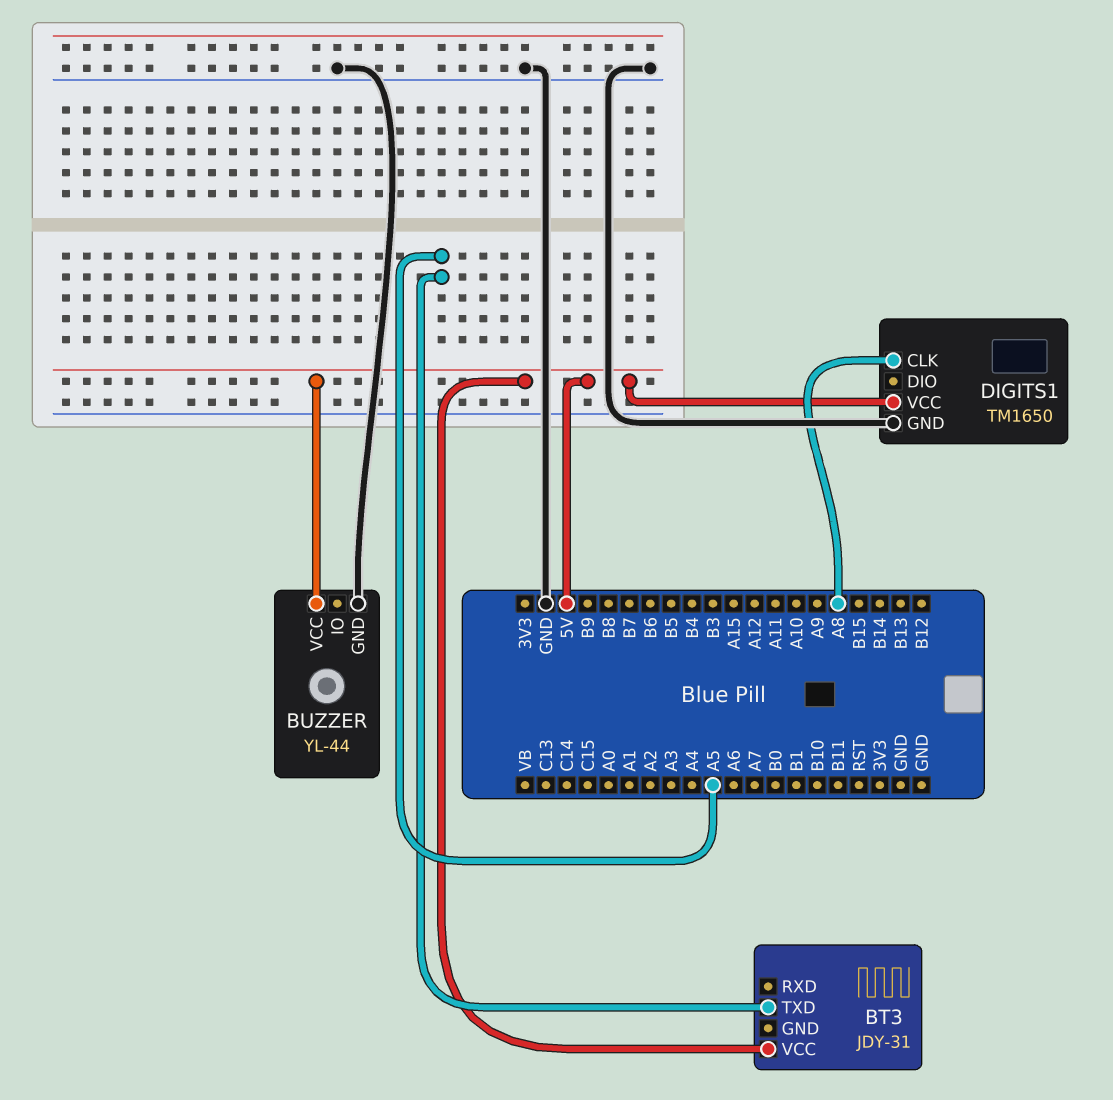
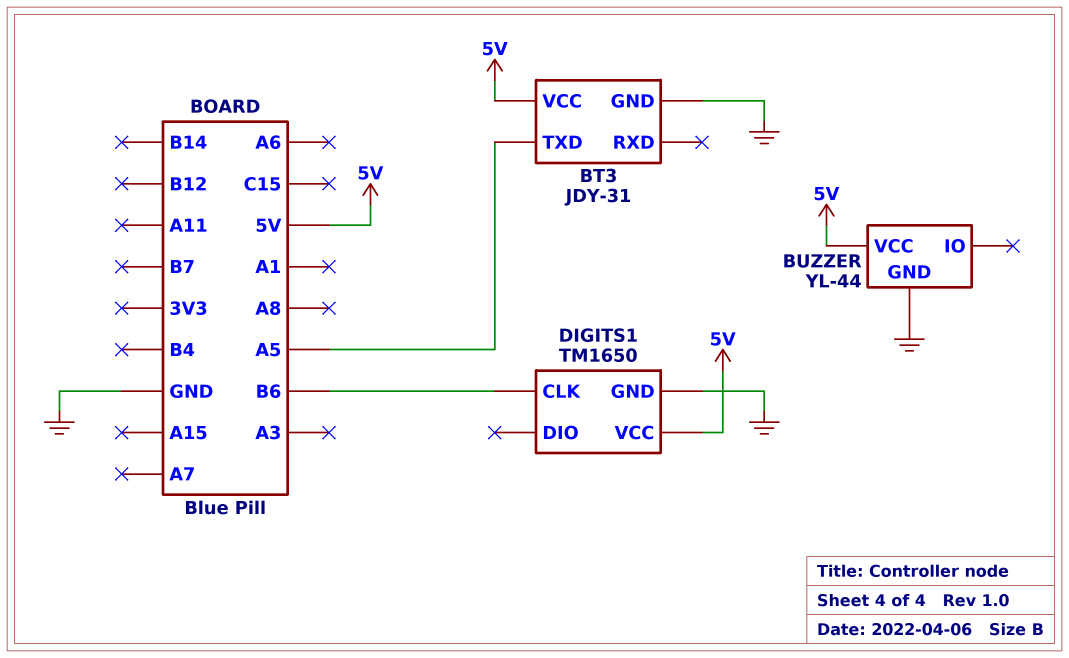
BT3 pin GND: none -> GND
DIGITS1 pin CLK: A8 -> B6

